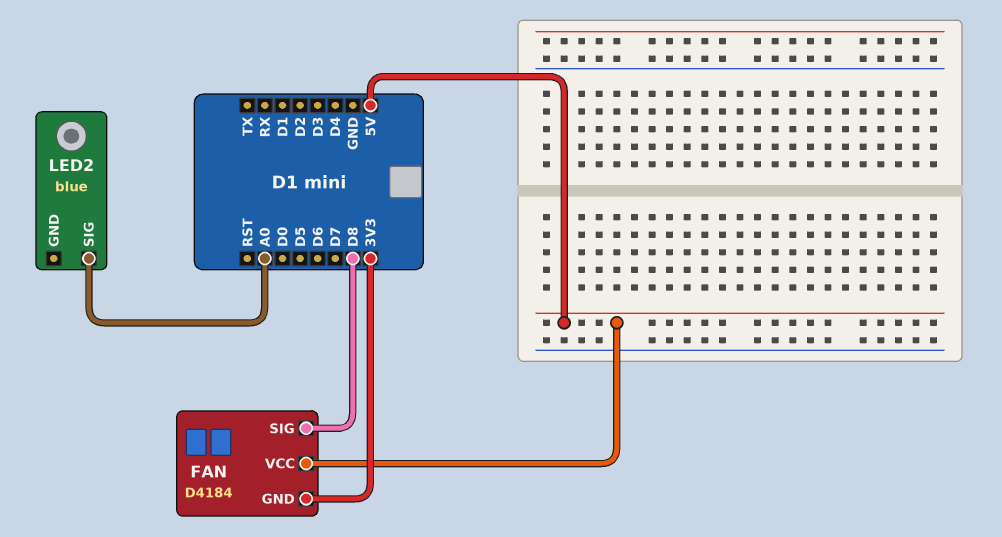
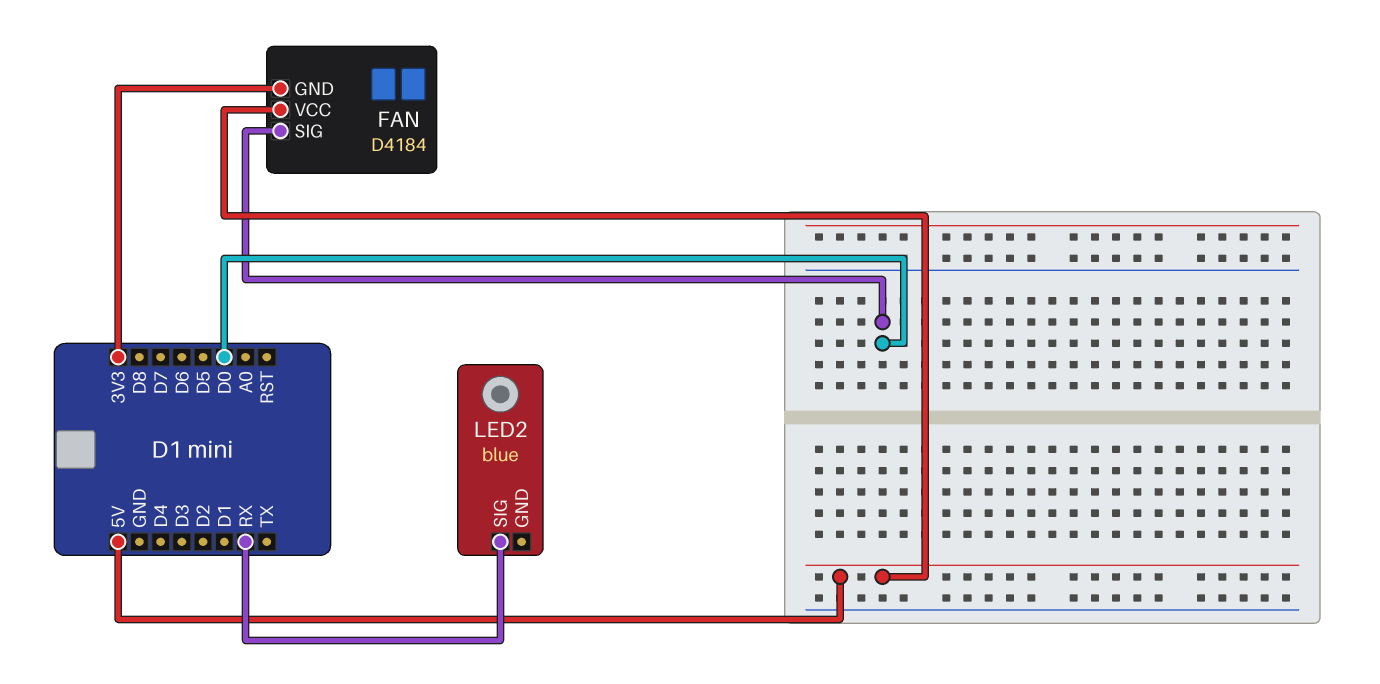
FAN pin SIG: D8 -> D0
LED2 pin SIG: A0 -> RX

